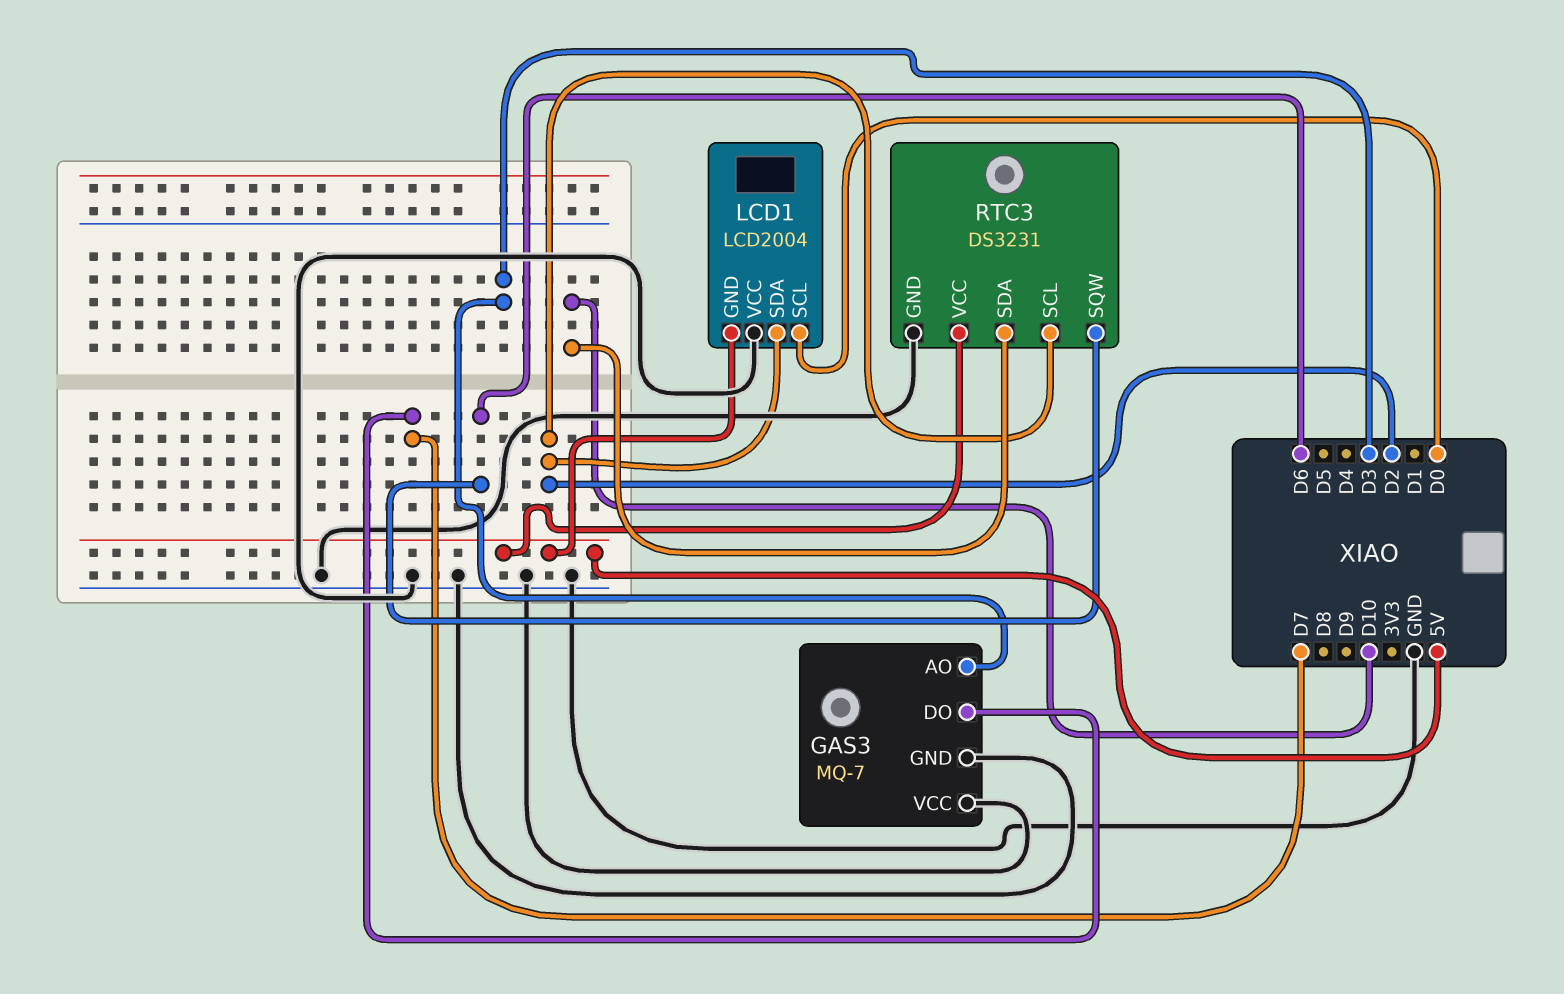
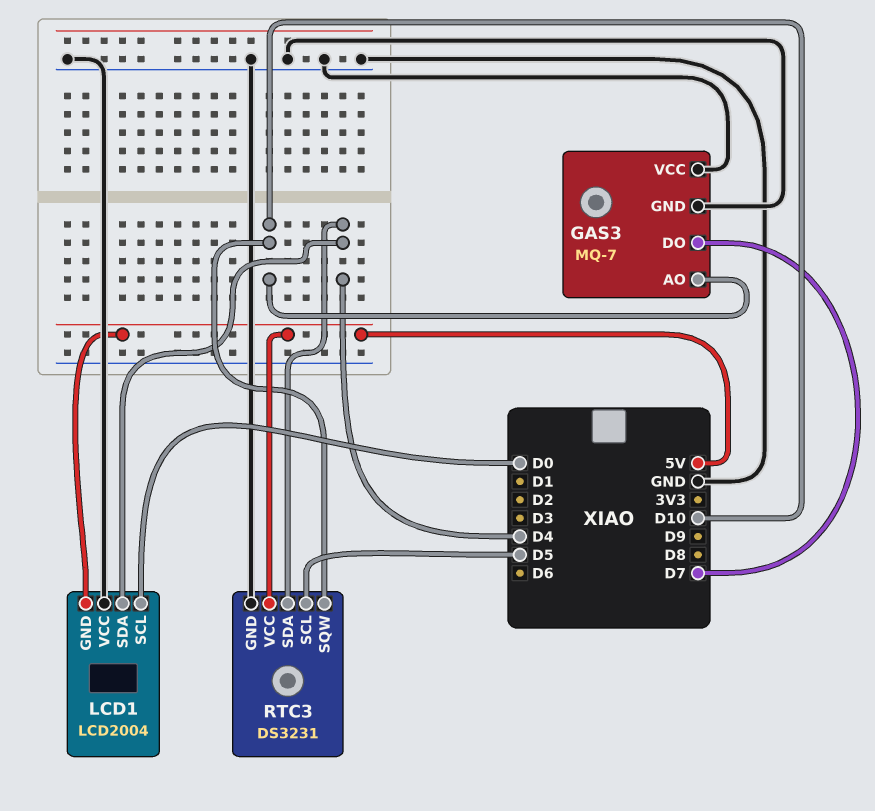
GAS3 pin AO: D3 -> D10
LCD1 pin SDA: D2 -> D4
RTC3 pin SCL: D2 -> D5
RTC3 pin SDA: D10 -> D4
RTC3 pin SQW: D6 -> D10

